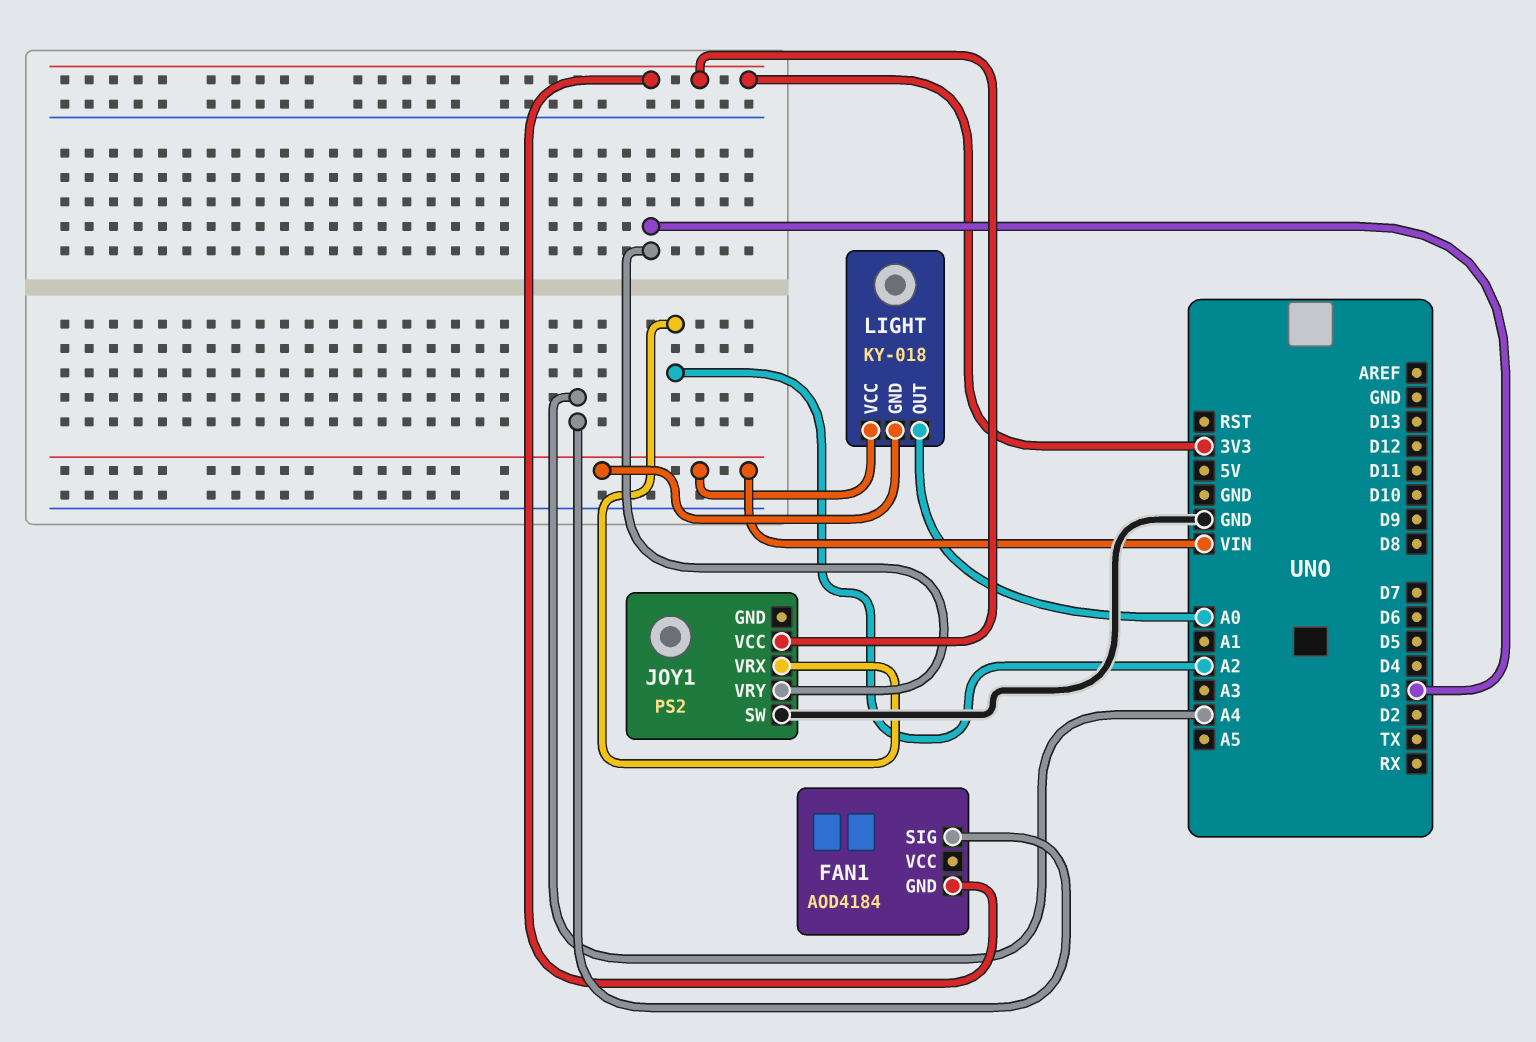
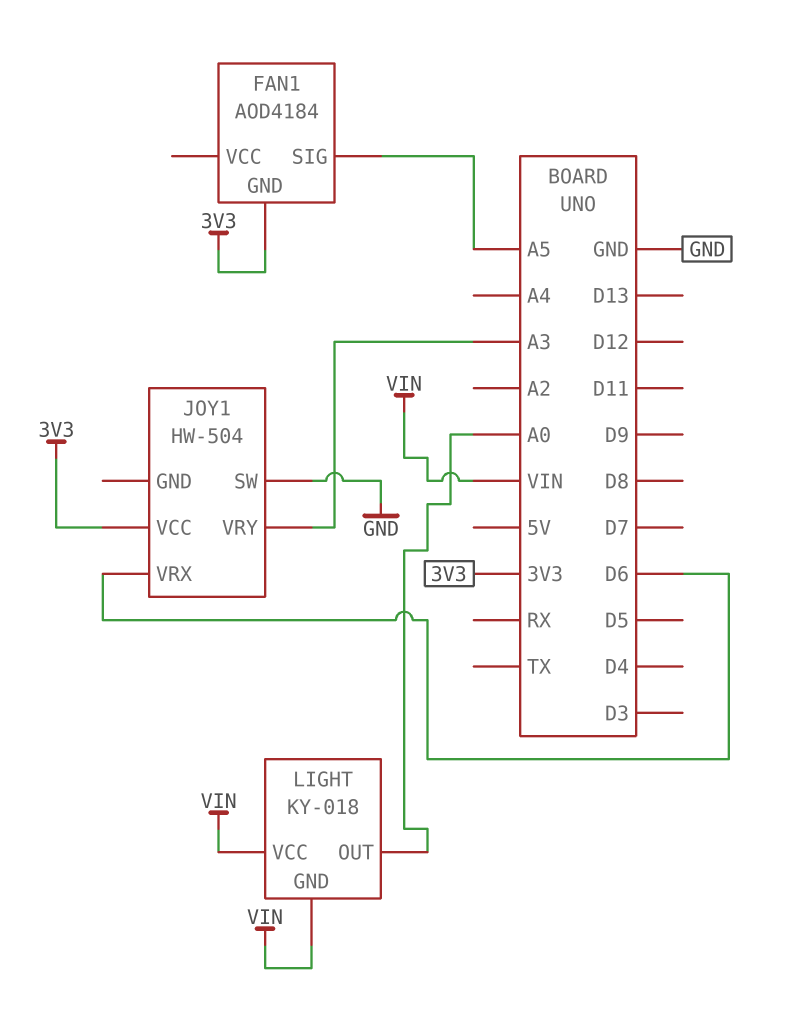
FAN1 pin SIG: A4 -> A5
JOY1: PS2 -> HW-504
JOY1 pin VRX: A2 -> D6
JOY1 pin VRY: D3 -> A3

